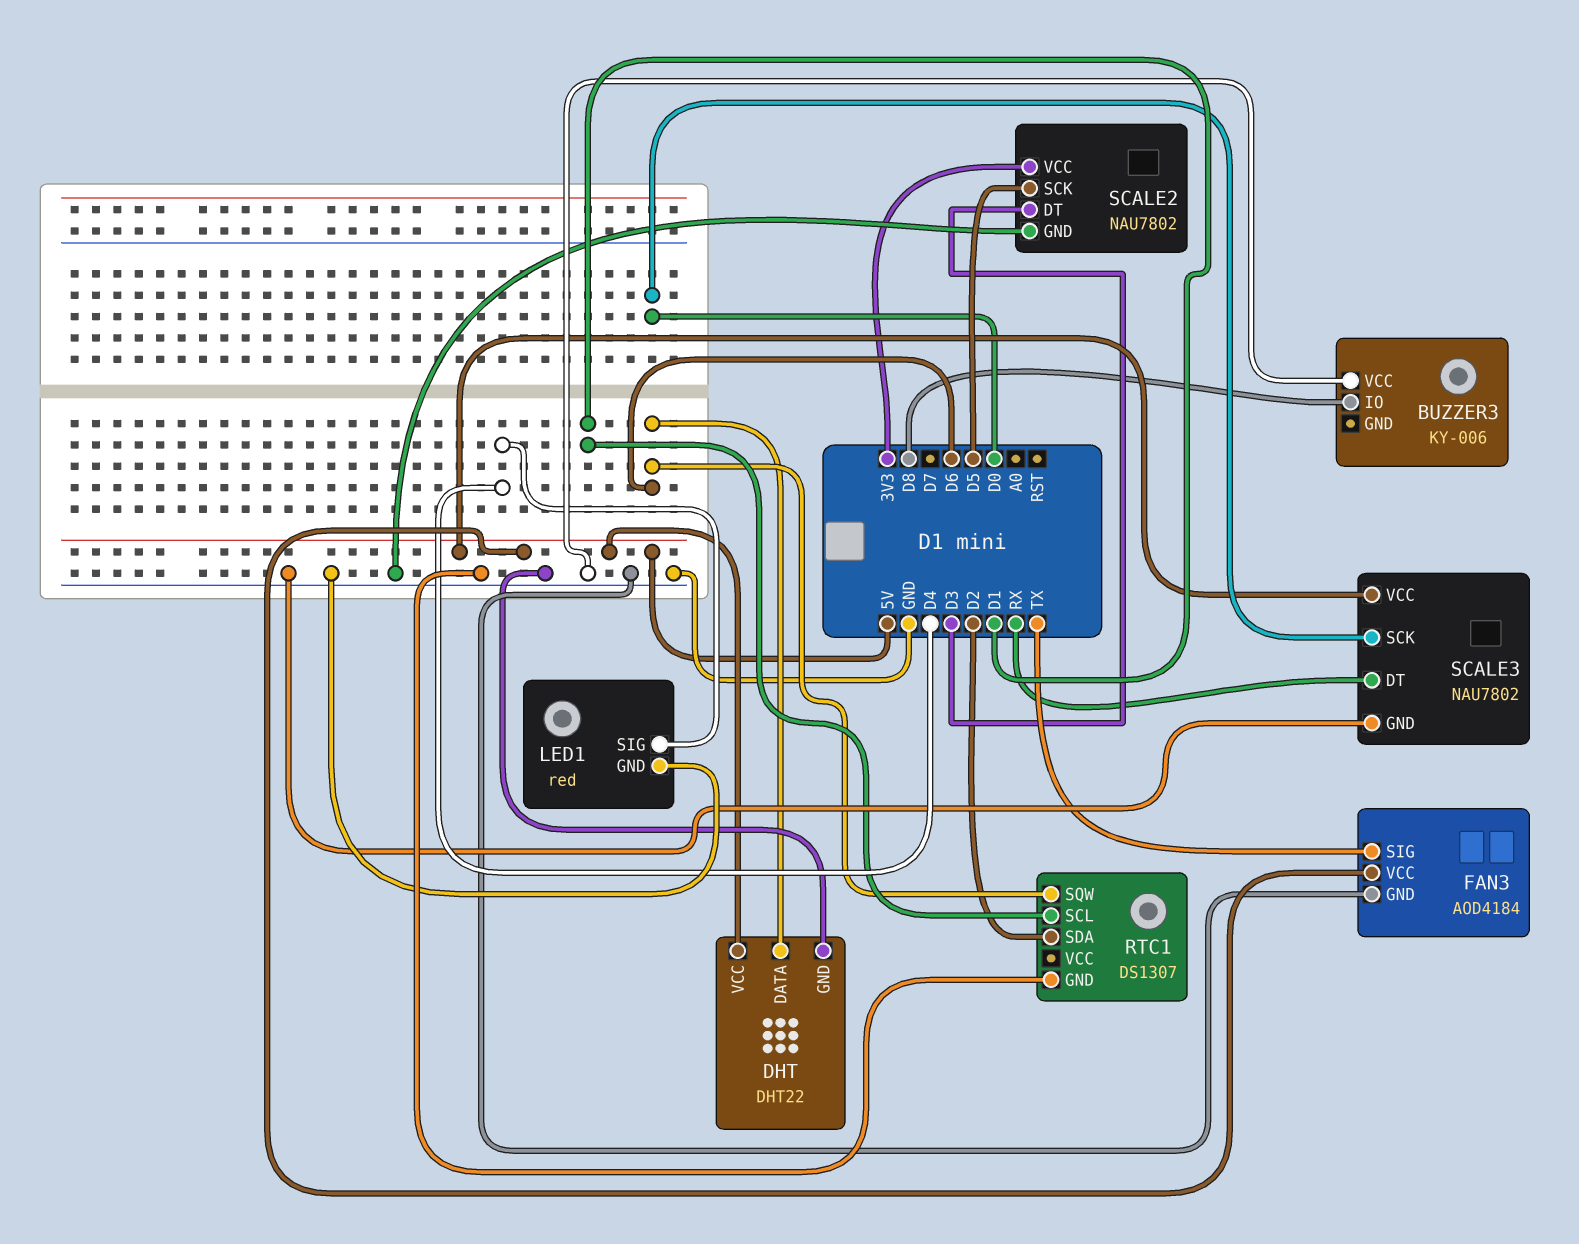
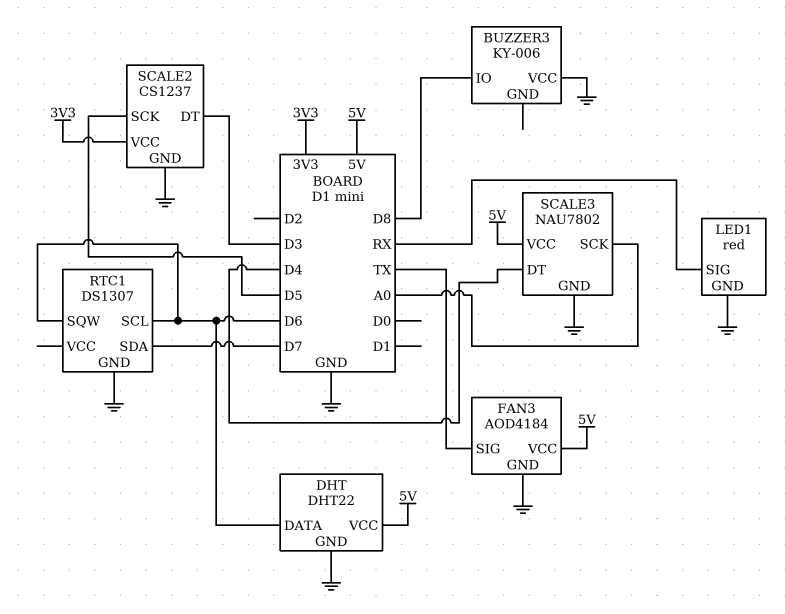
LED1 pin SIG: D4 -> RX
RTC1 pin SCL: D1 -> D6
RTC1 pin SDA: D2 -> D7
SCALE2: NAU7802 -> CS1237
SCALE3 pin DT: RX -> D4
SCALE3 pin SCK: D0 -> A0

